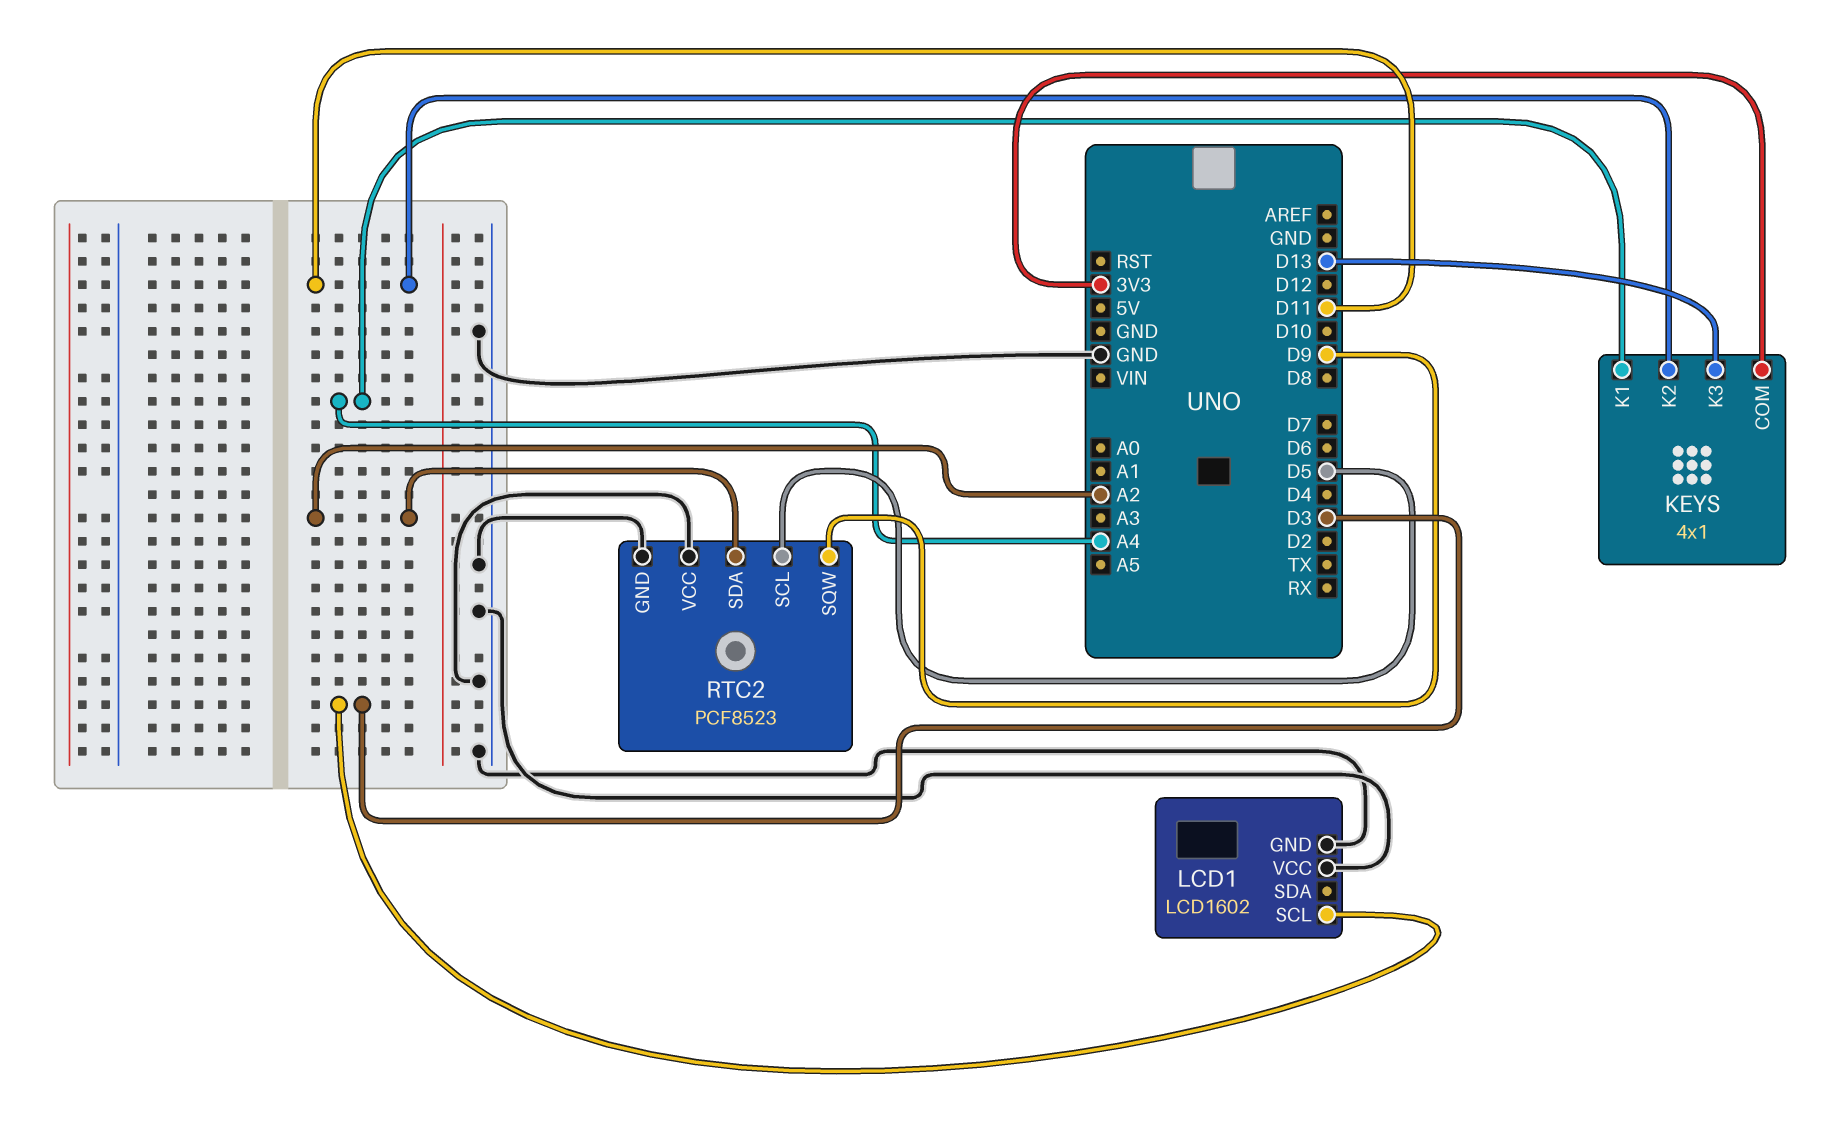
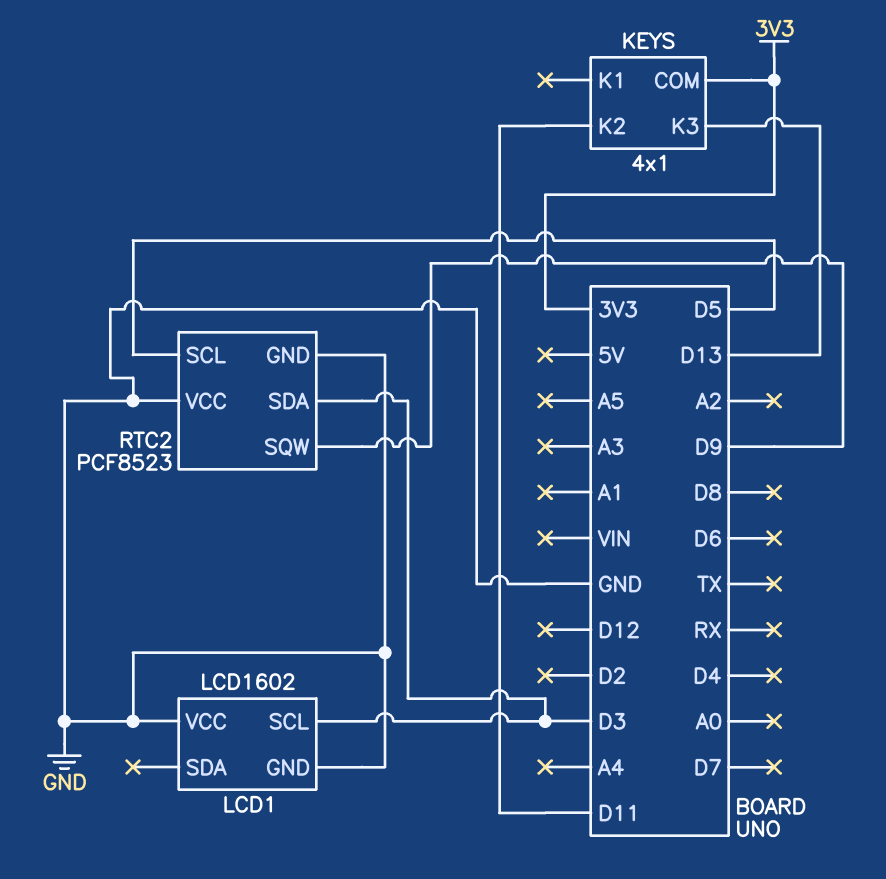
KEYS pin K1: A4 -> none
RTC2 pin SDA: A2 -> D3

